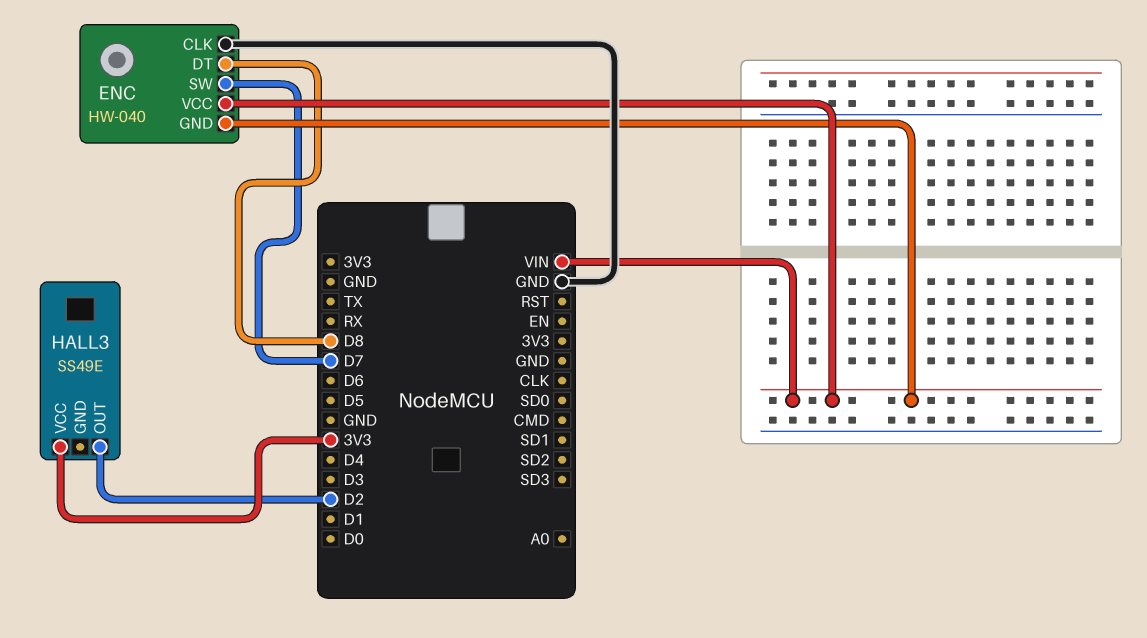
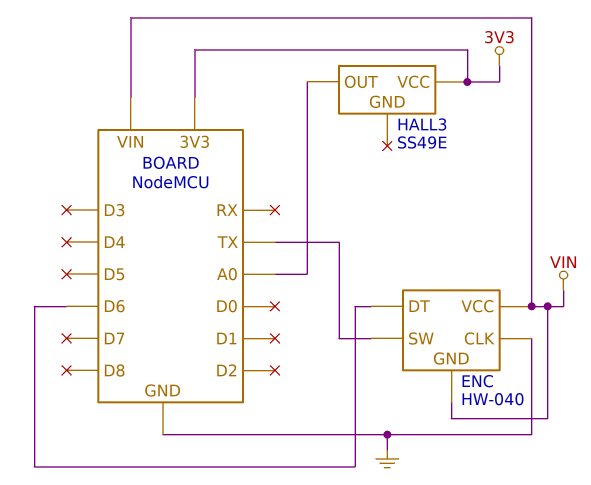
ENC pin DT: D8 -> D6
ENC pin SW: D7 -> TX
HALL3 pin OUT: D2 -> A0

